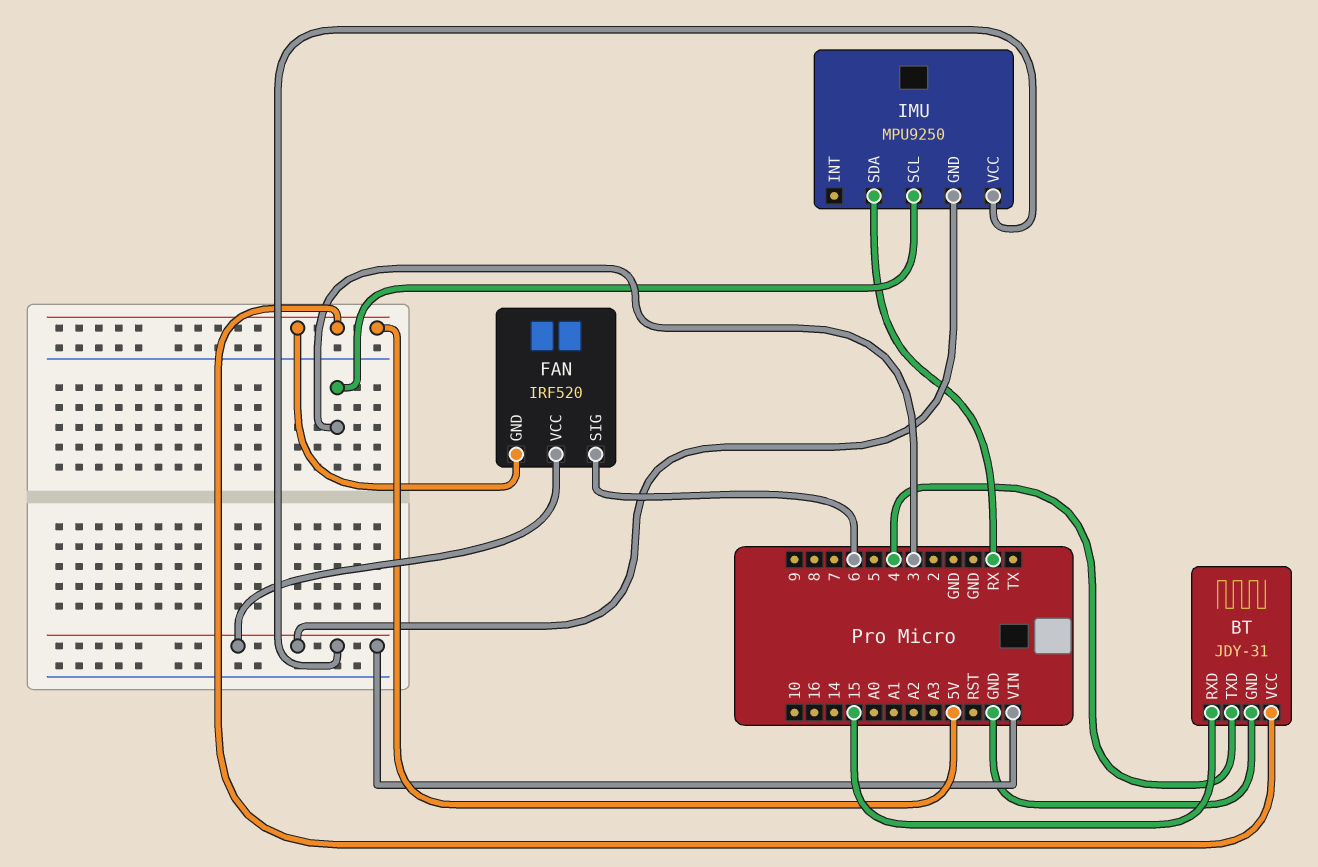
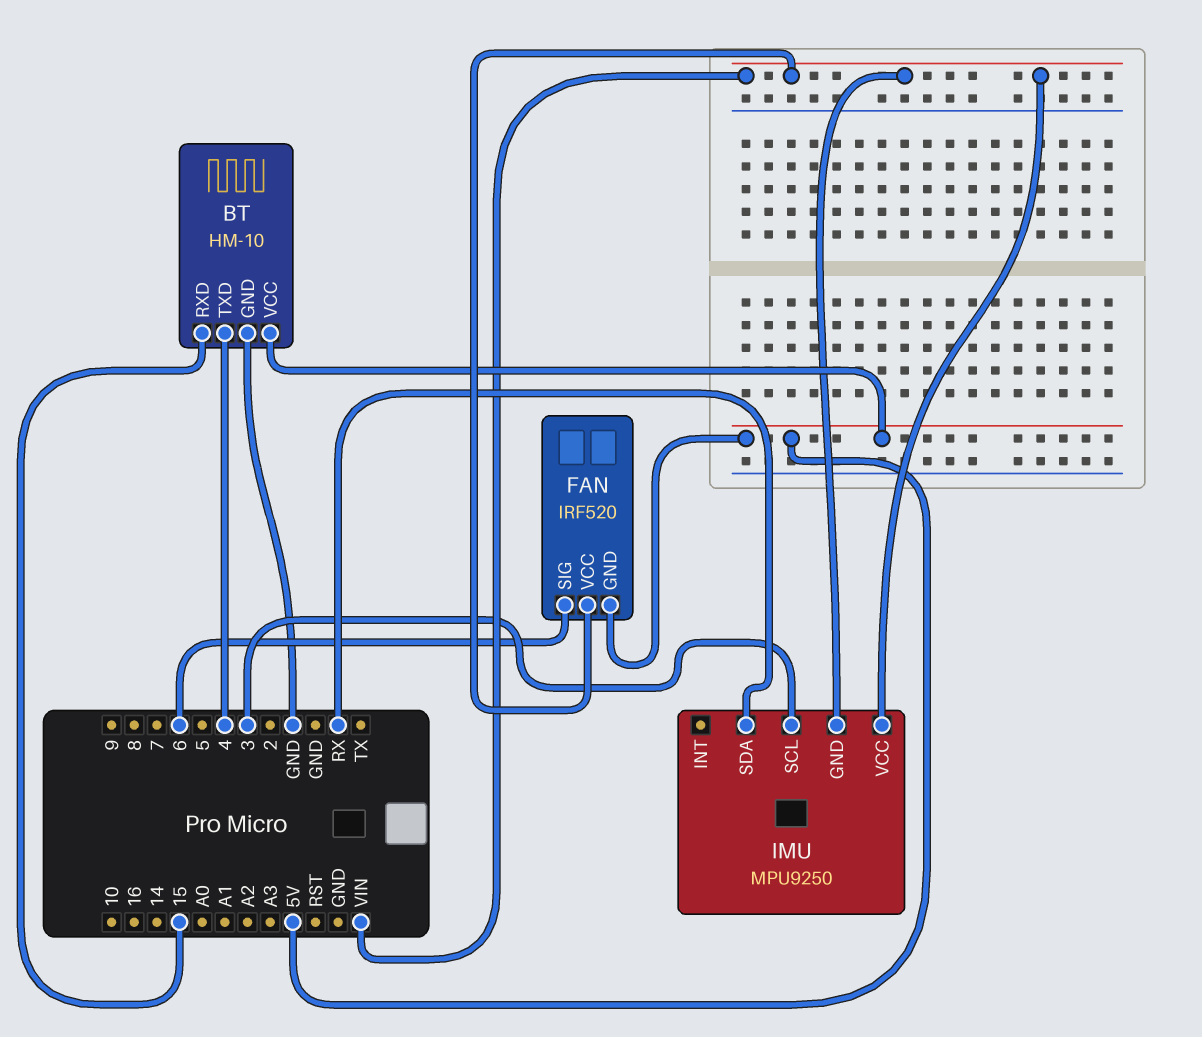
BT: JDY-31 -> HM-10

